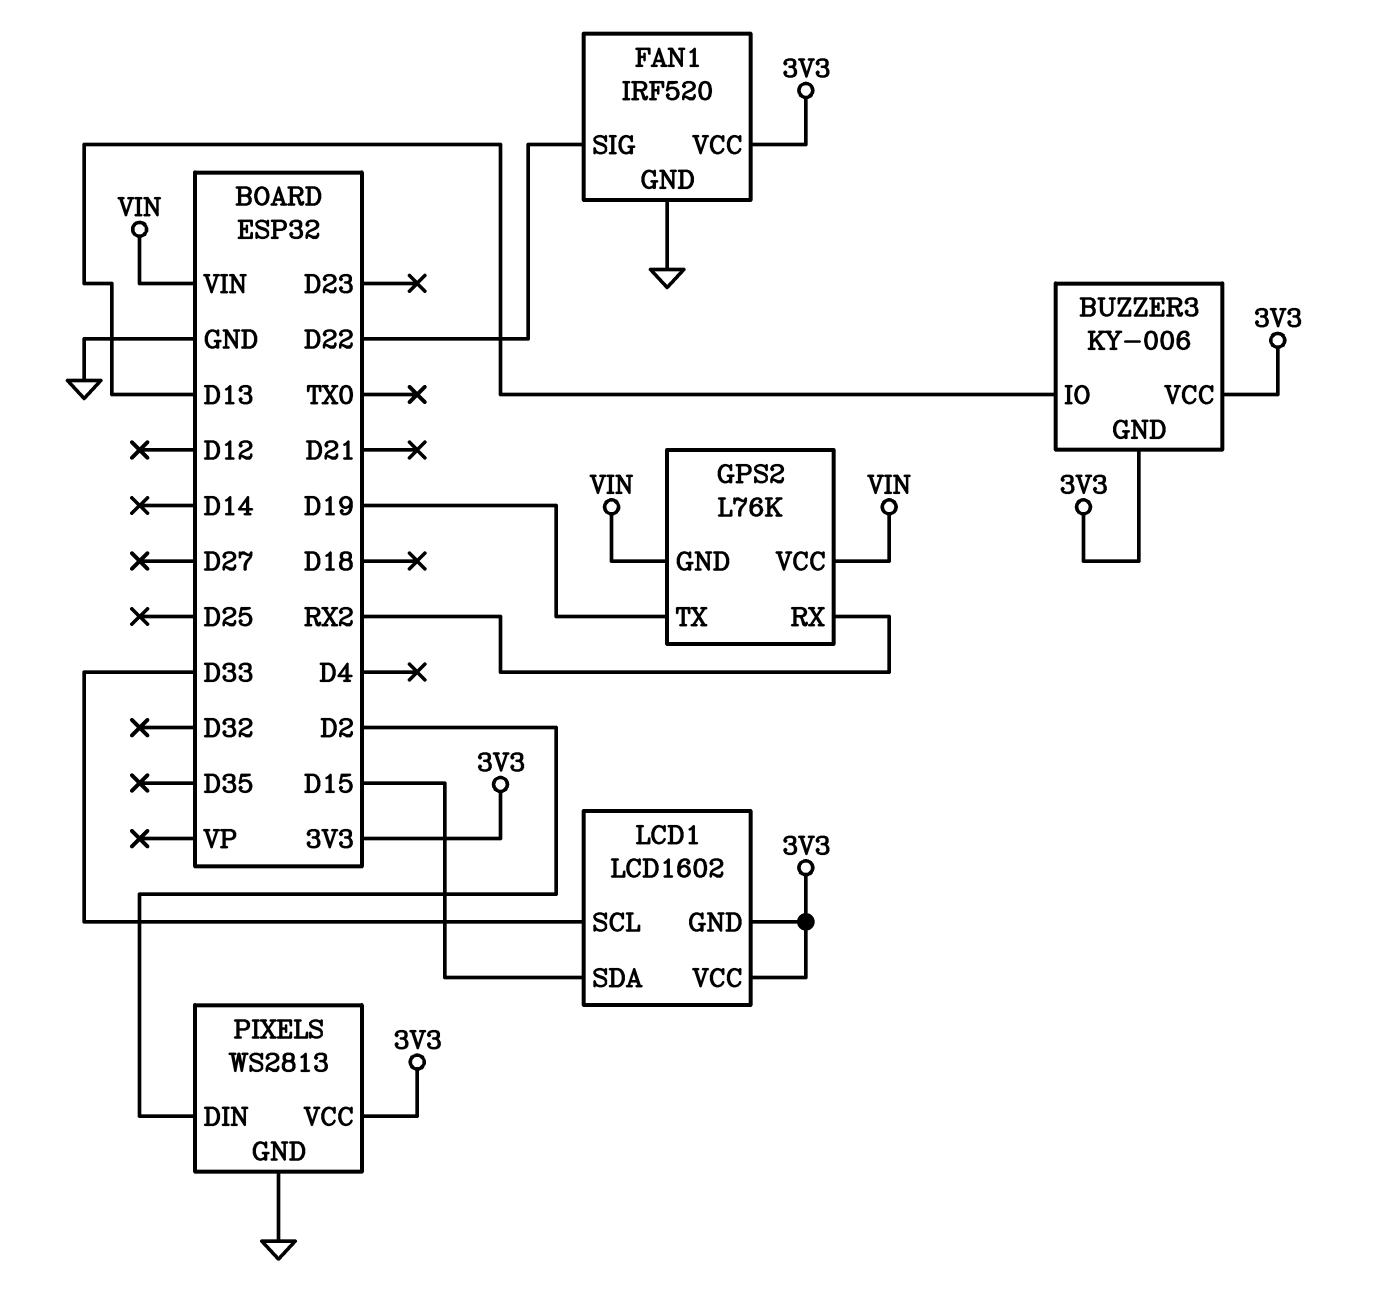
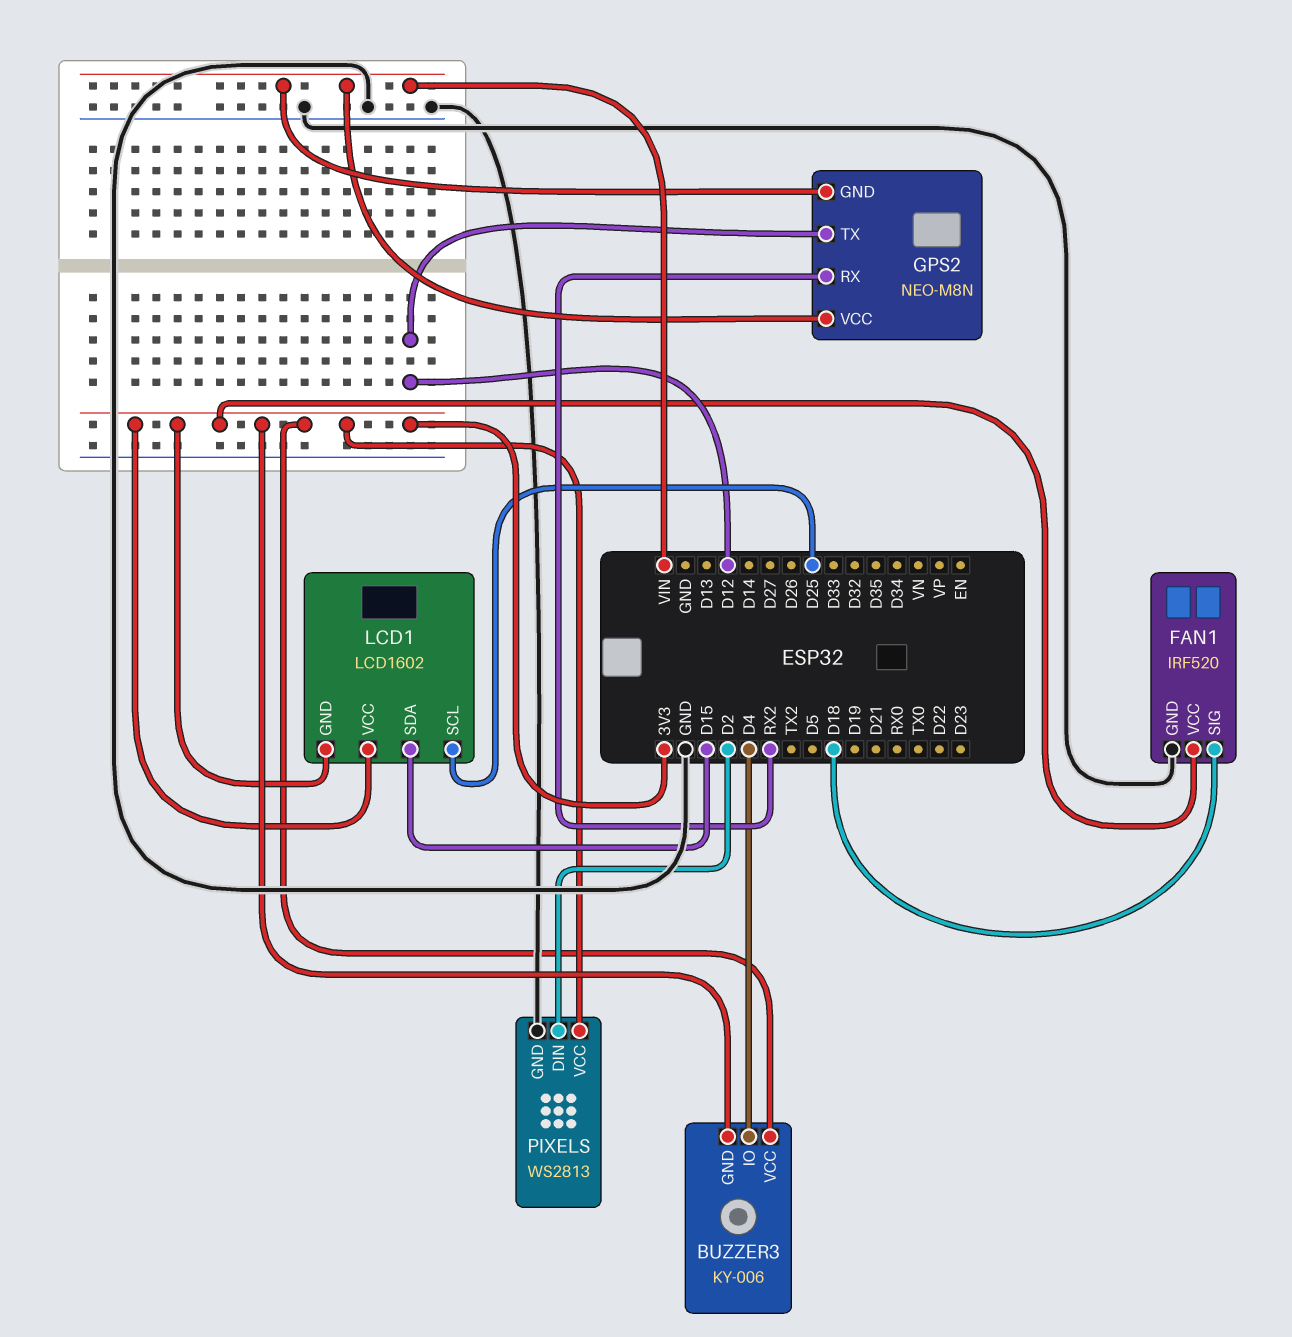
BUZZER3 pin IO: D13 -> D4
FAN1 pin SIG: D22 -> D18
GPS2: L76K -> NEO-M8N
GPS2 pin TX: D19 -> D12
LCD1 pin SCL: D33 -> D25

